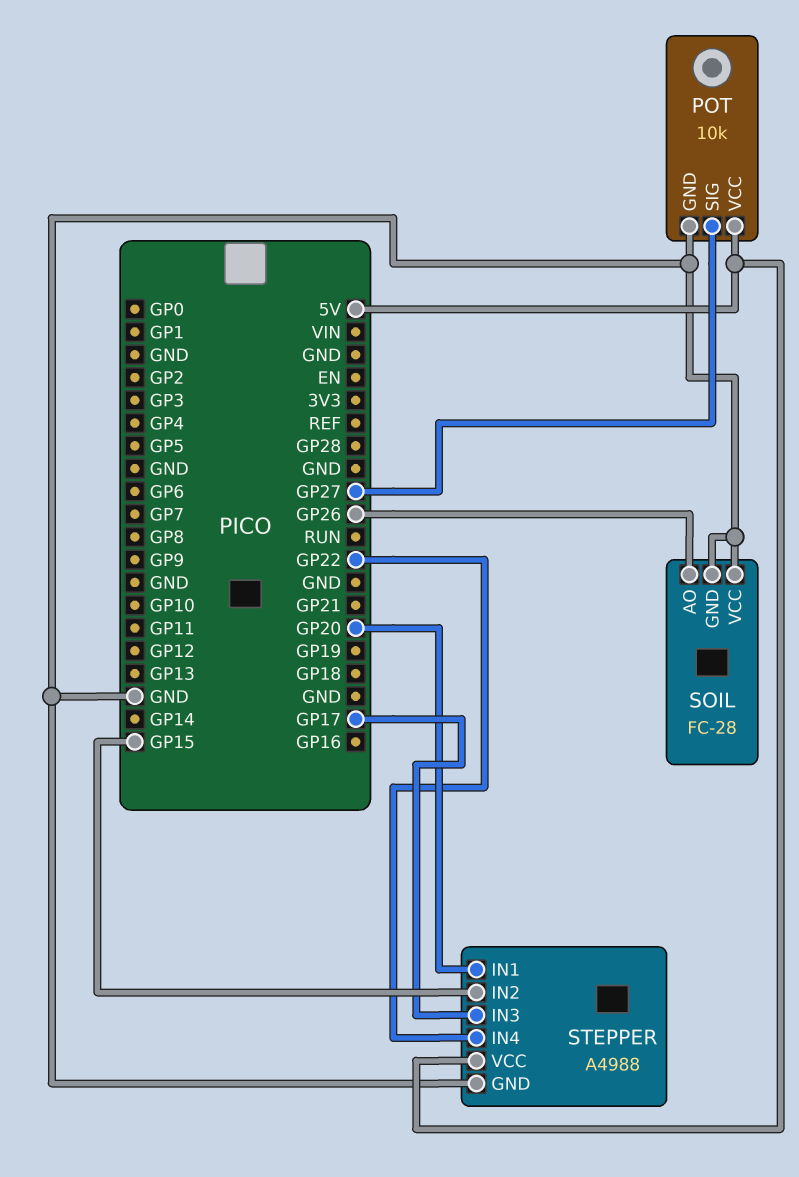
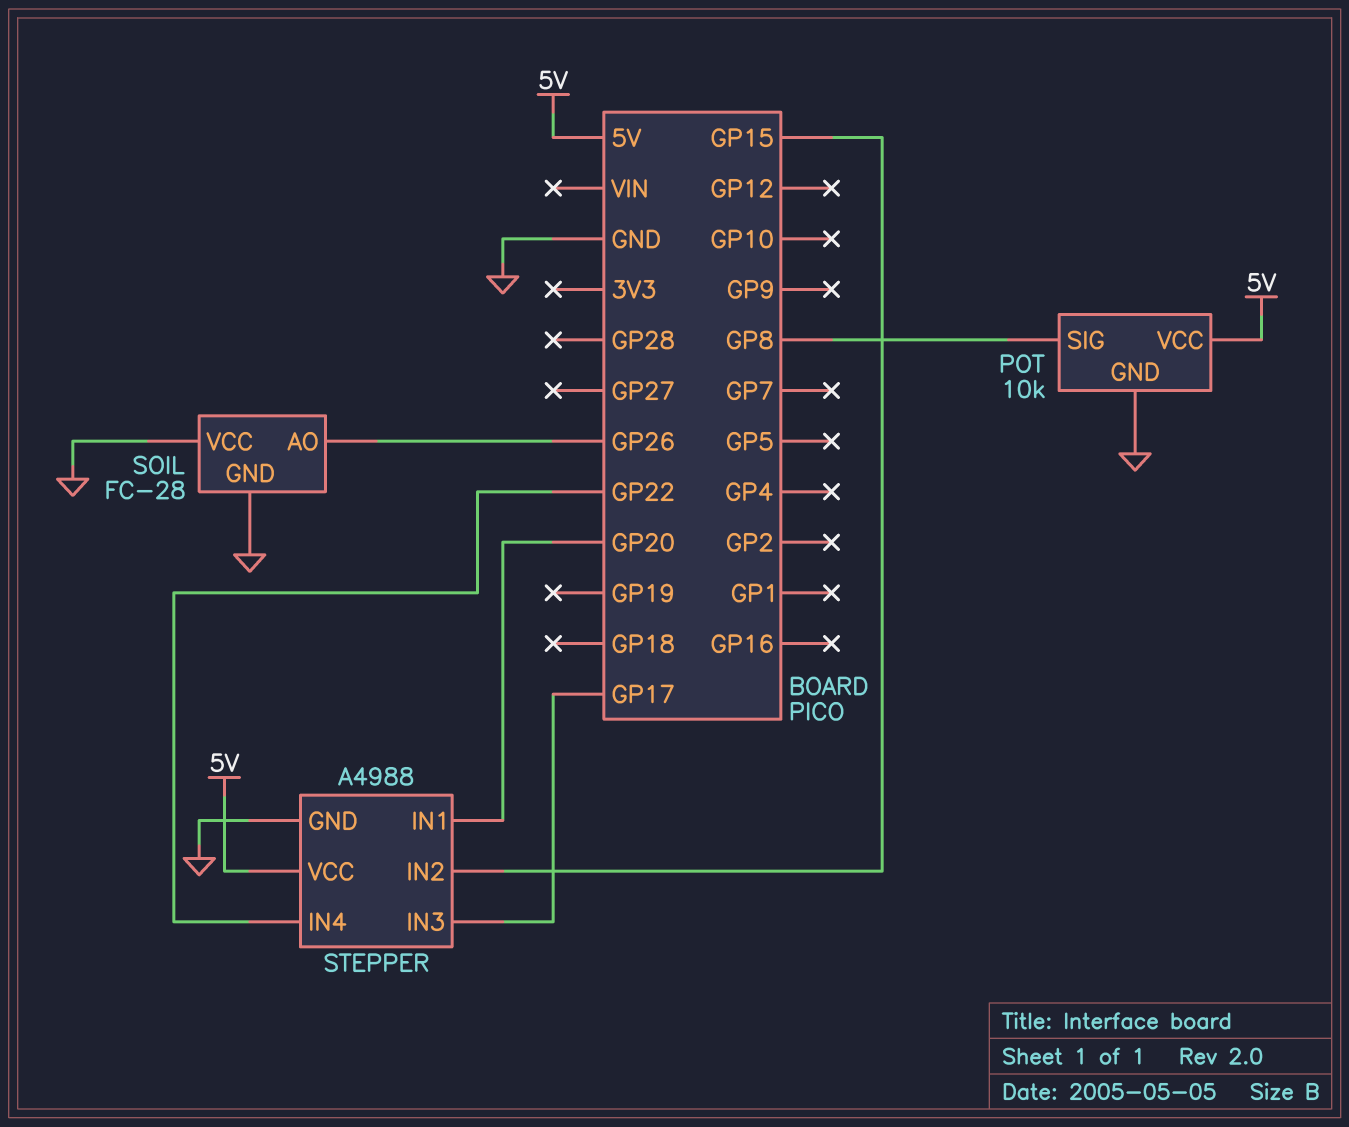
POT pin SIG: GP27 -> GP8

